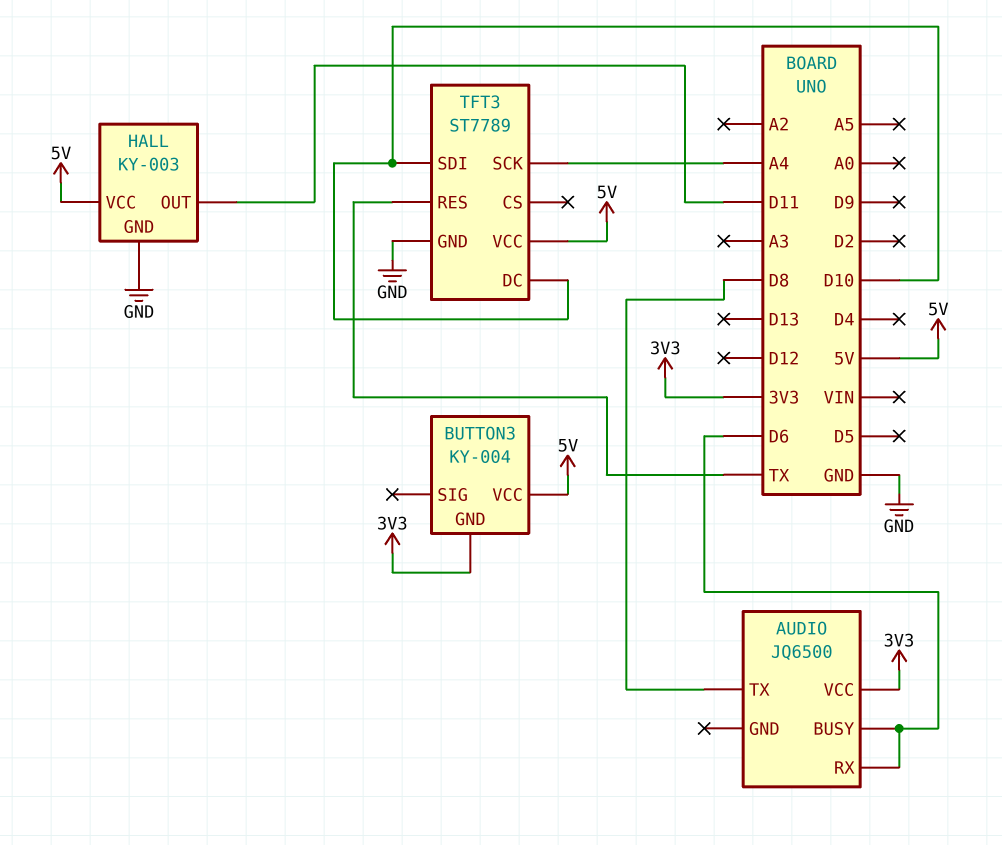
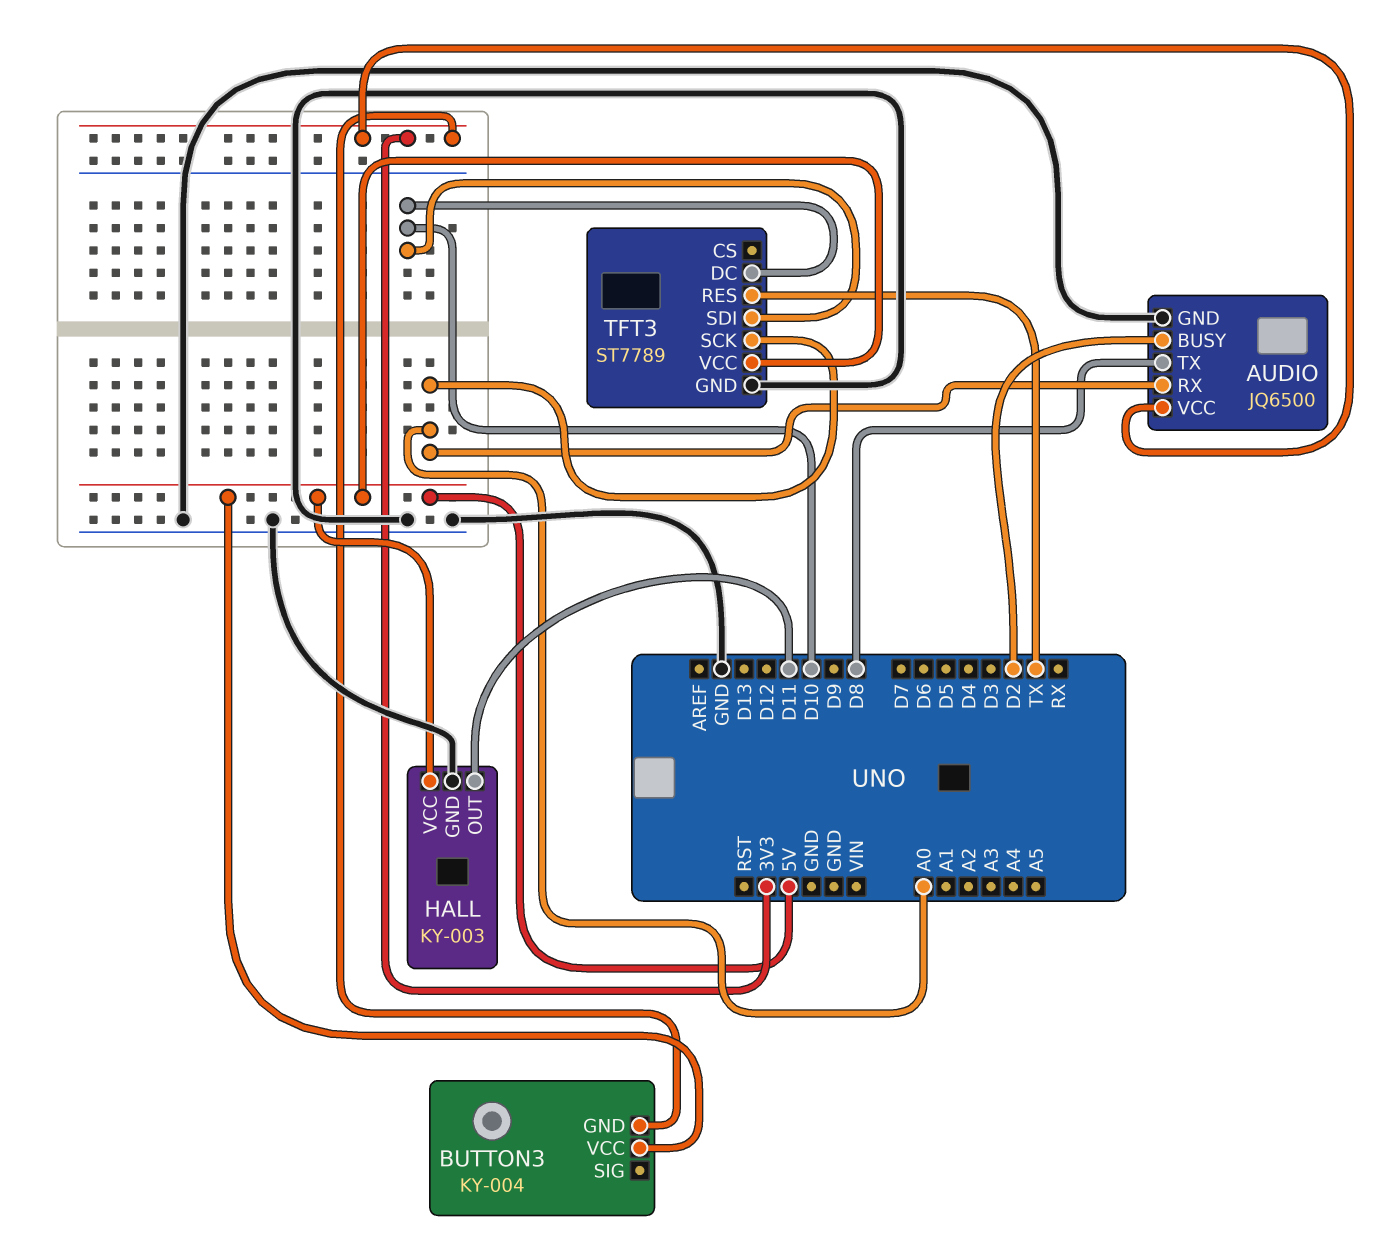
AUDIO pin BUSY: D6 -> D2
AUDIO pin GND: none -> GND
AUDIO pin RX: D6 -> A0
TFT3 pin SCK: A4 -> A0

